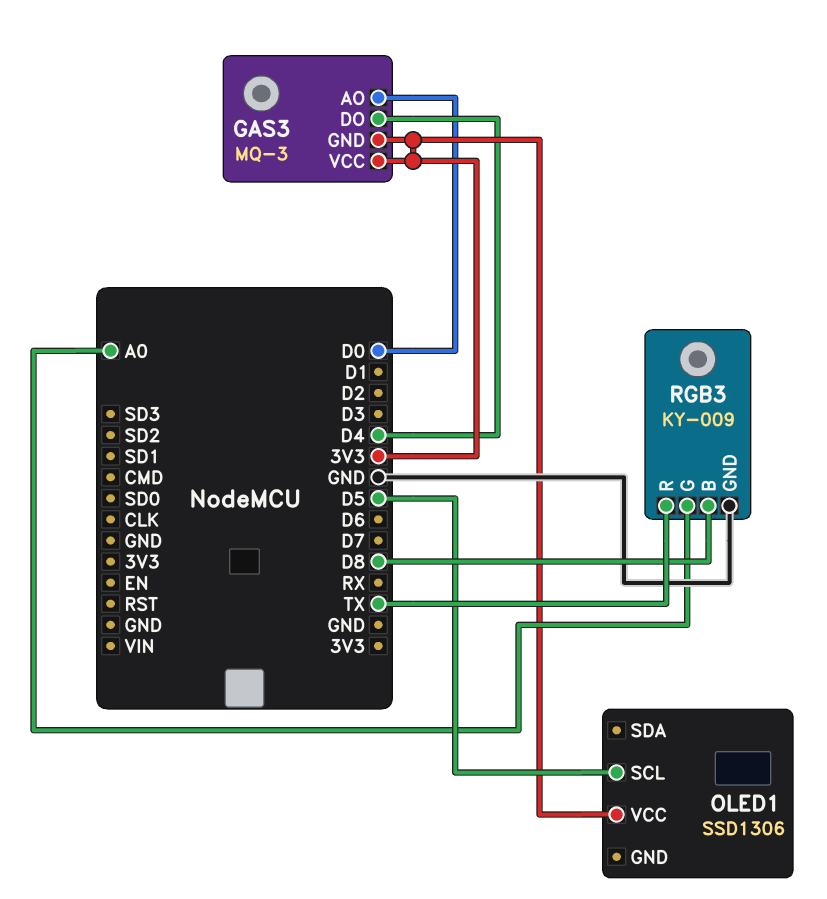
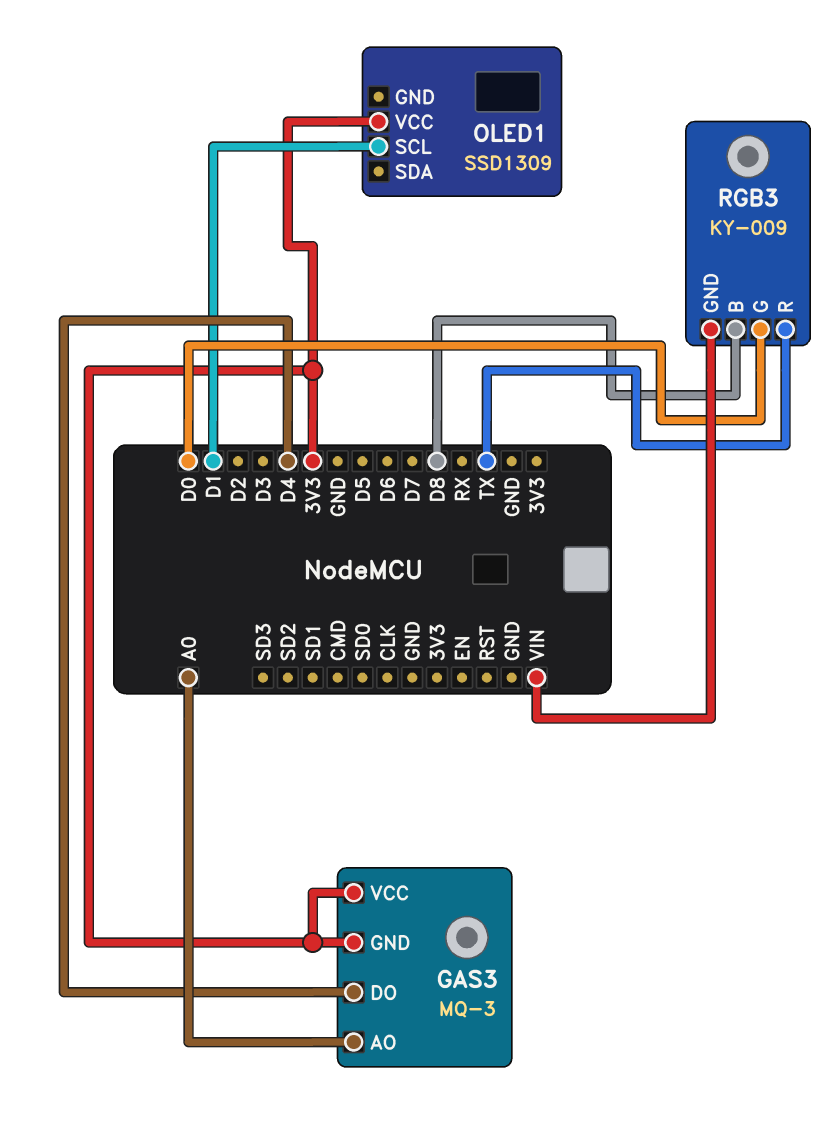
GAS3 pin AO: D0 -> A0
OLED1: SSD1306 -> SSD1309
OLED1 pin SCL: D5 -> D1
RGB3 pin G: A0 -> D0
RGB3 pin GND: GND -> VIN

